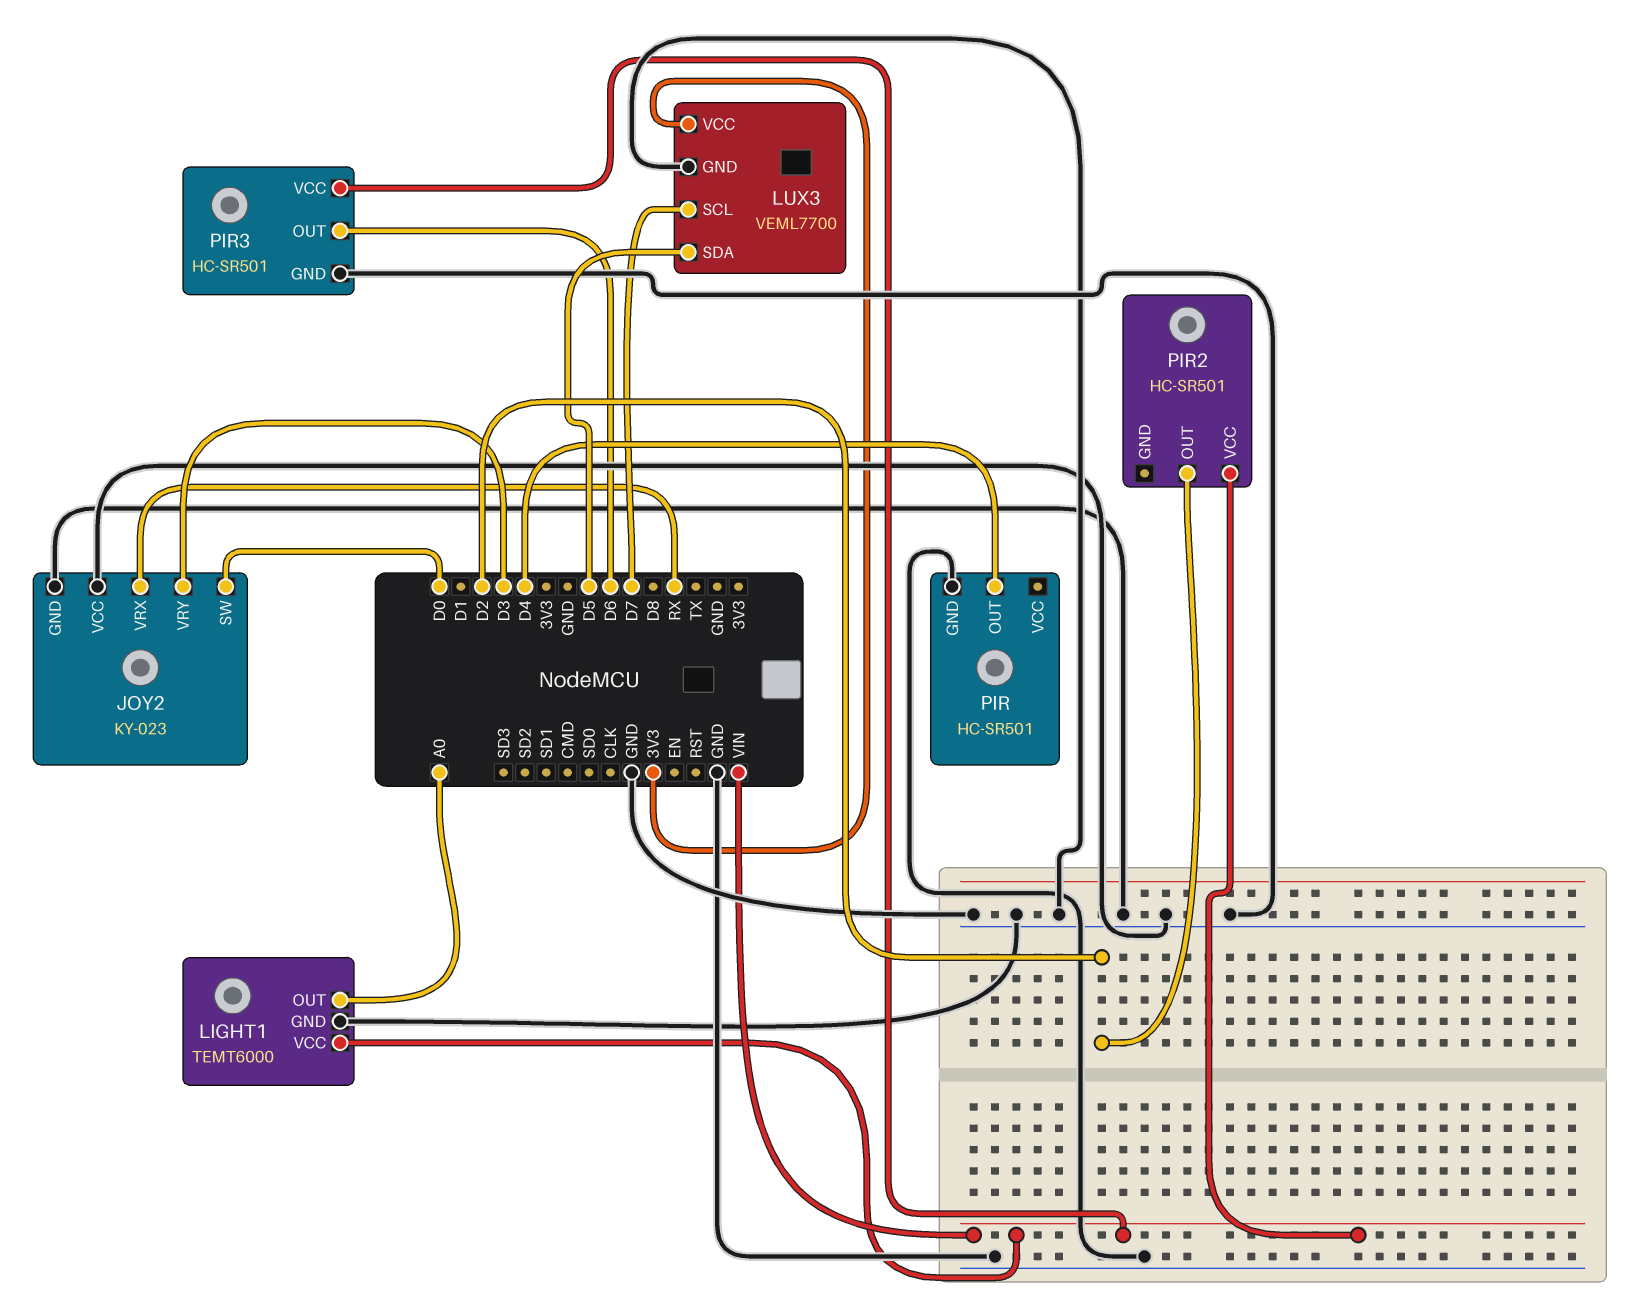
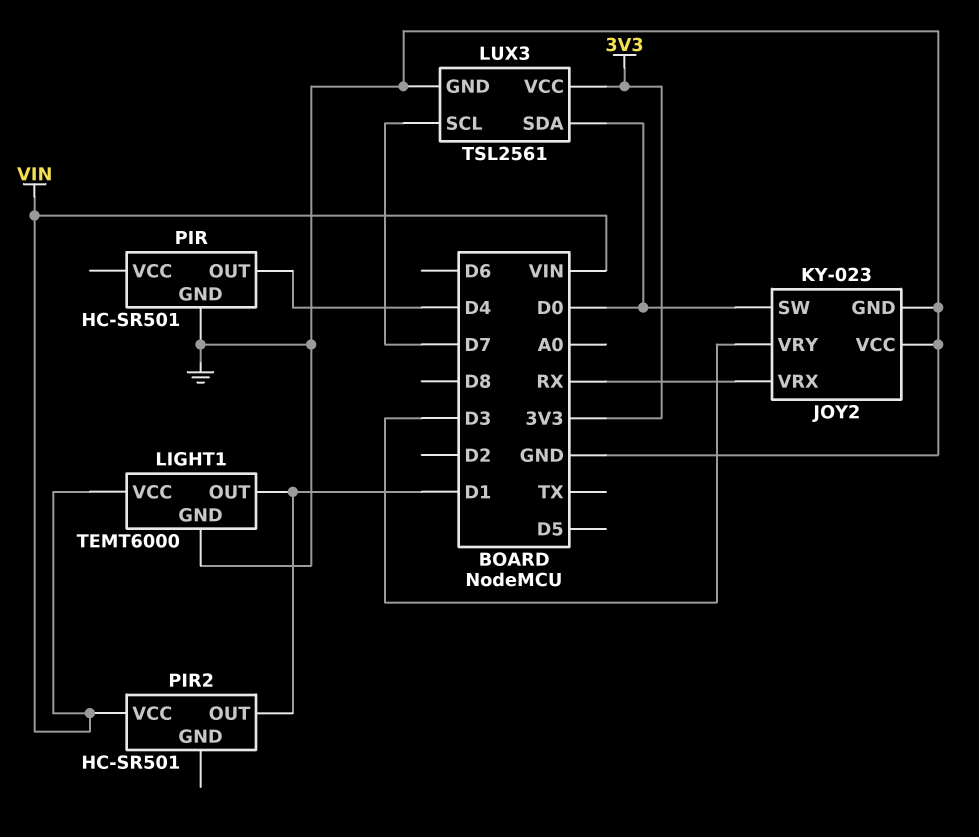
LIGHT1 pin OUT: A0 -> D1
LUX3: VEML7700 -> TSL2561
LUX3 pin SDA: D5 -> D0
PIR2 pin OUT: D2 -> D1
PIR3: HC-SR501 -> none
PIR3 pin GND: GND -> none
PIR3 pin OUT: D6 -> none
PIR3 pin VCC: VIN -> none

